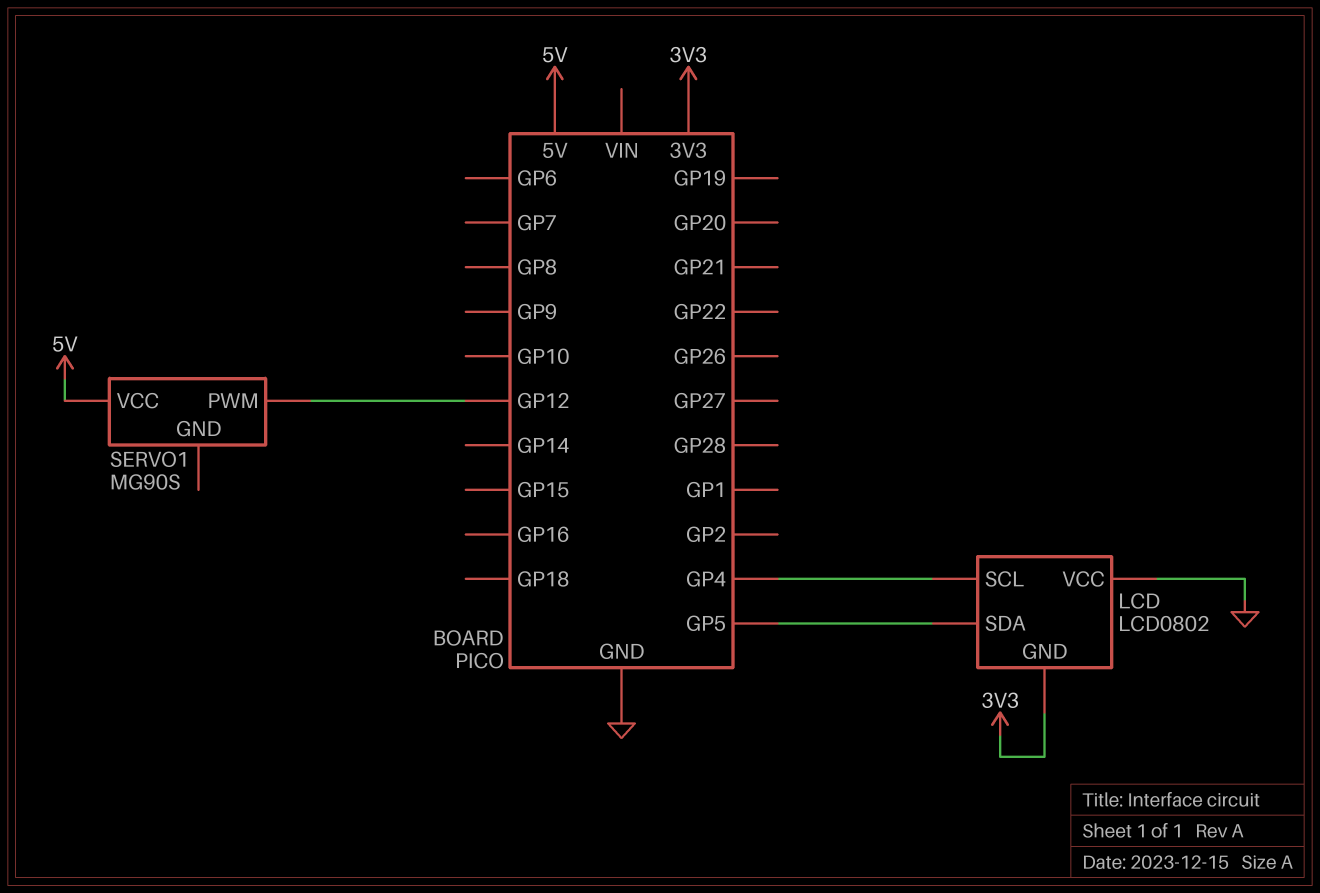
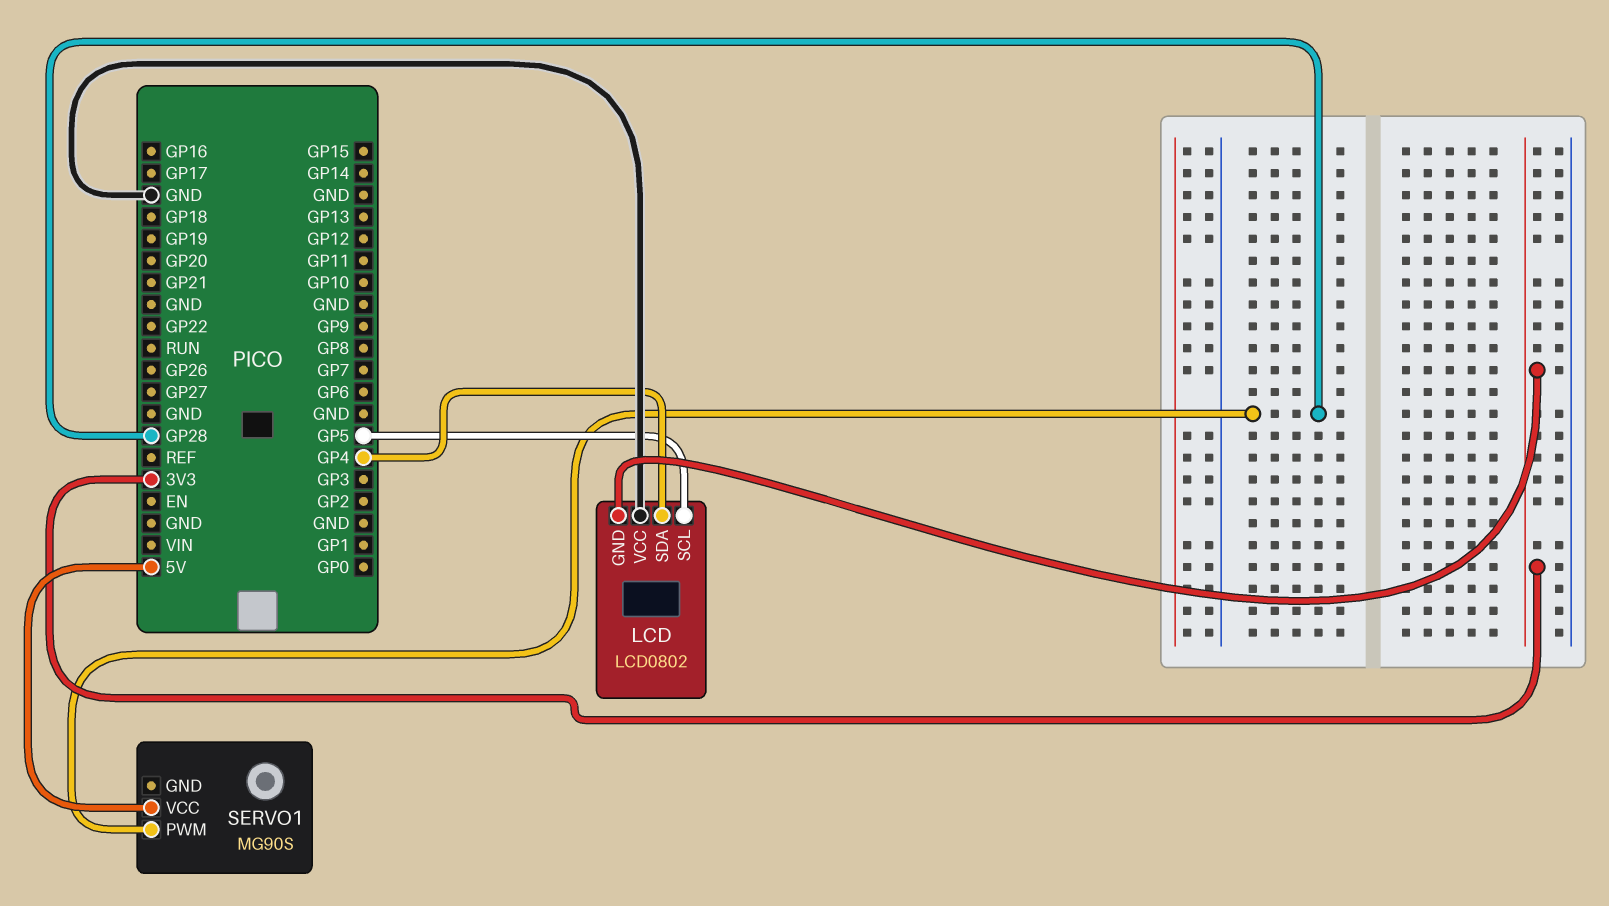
LCD pin SCL: GP4 -> GP5
LCD pin SDA: GP5 -> GP4
SERVO1 pin PWM: GP12 -> GP28

